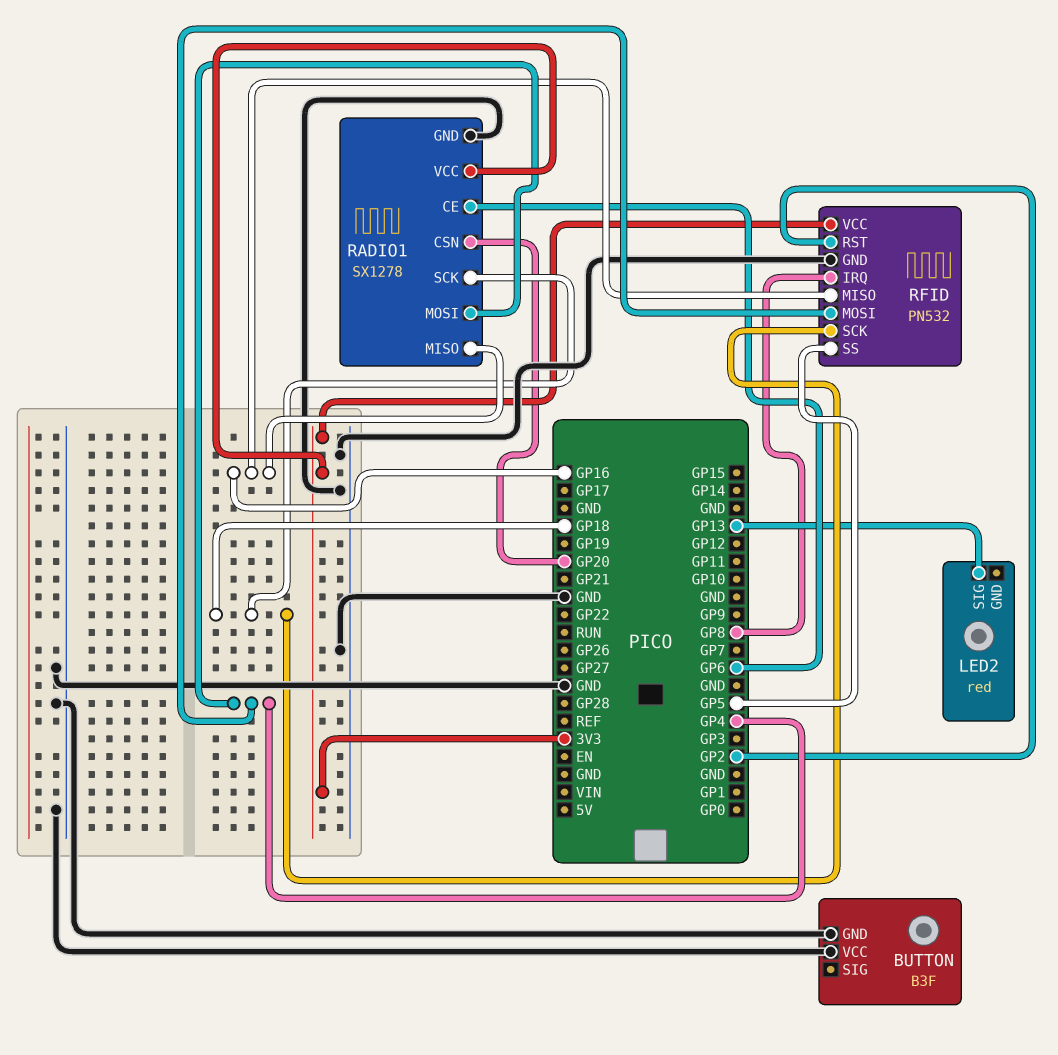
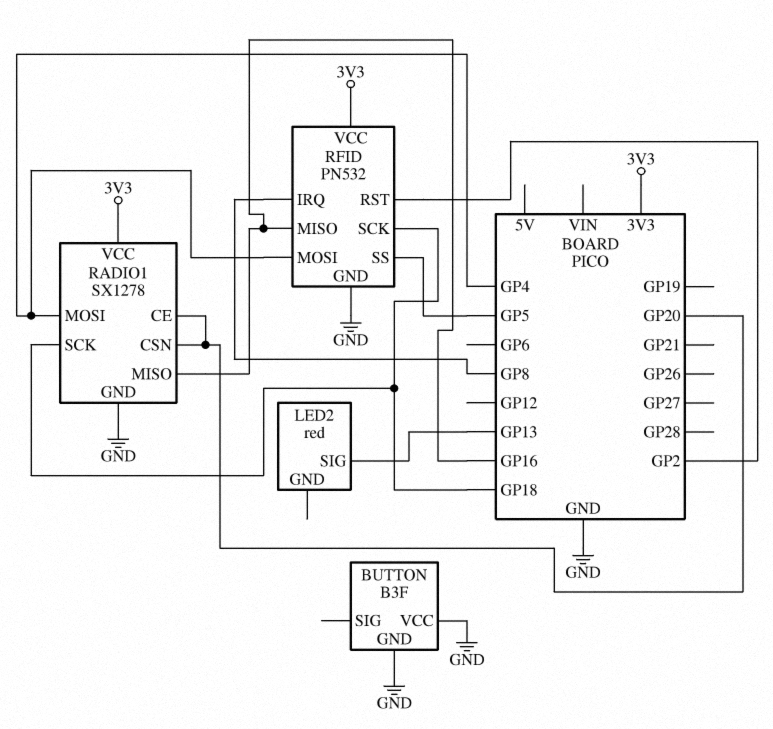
RADIO1 pin CE: GP6 -> GP20

